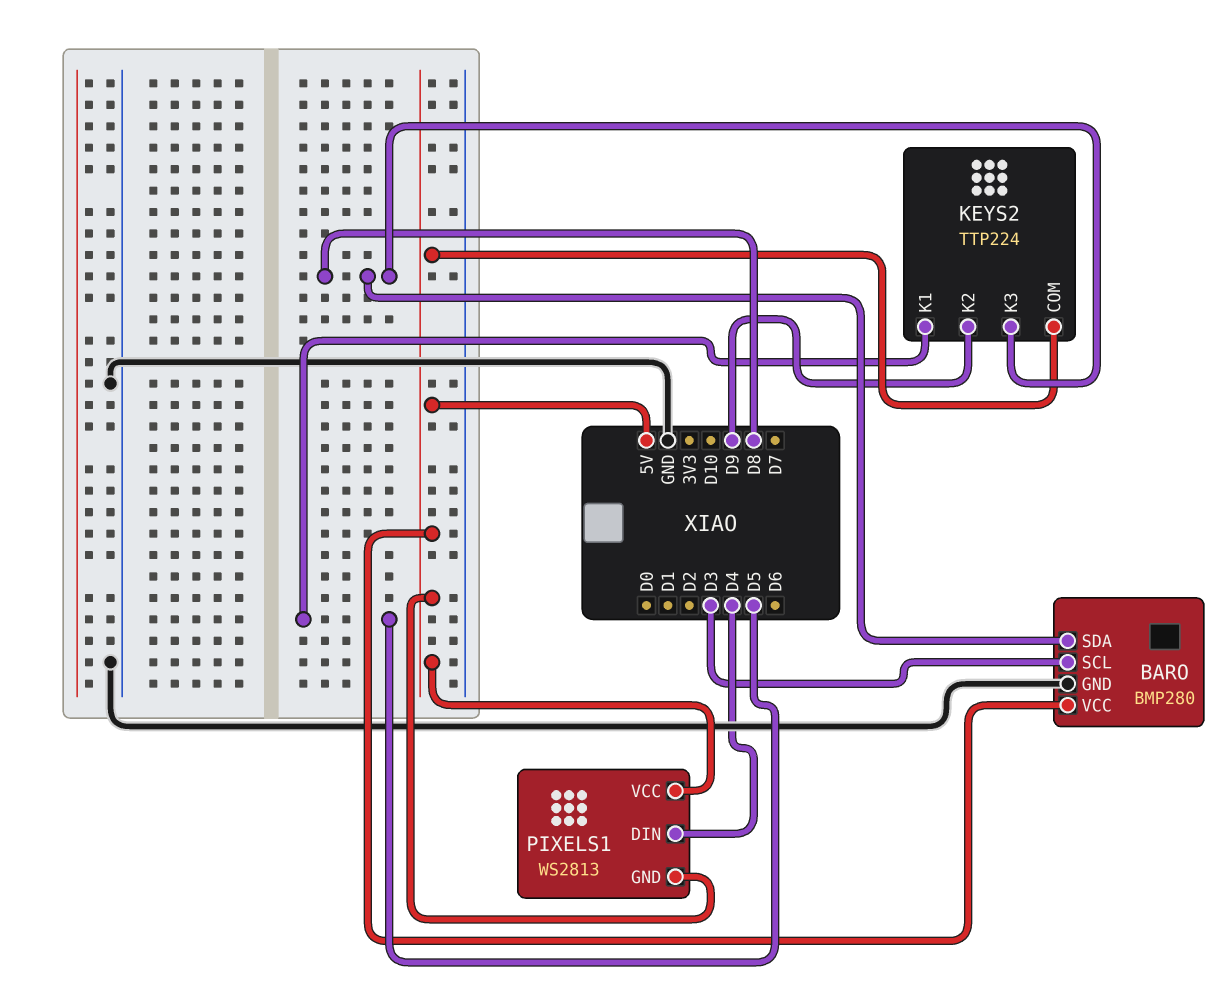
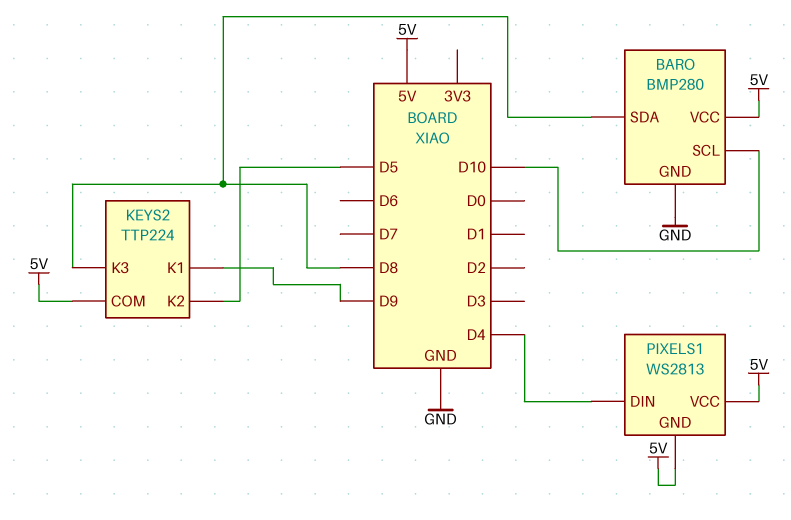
BARO pin SCL: D3 -> D10
KEYS2 pin K1: D5 -> D9
KEYS2 pin K2: D9 -> D5

